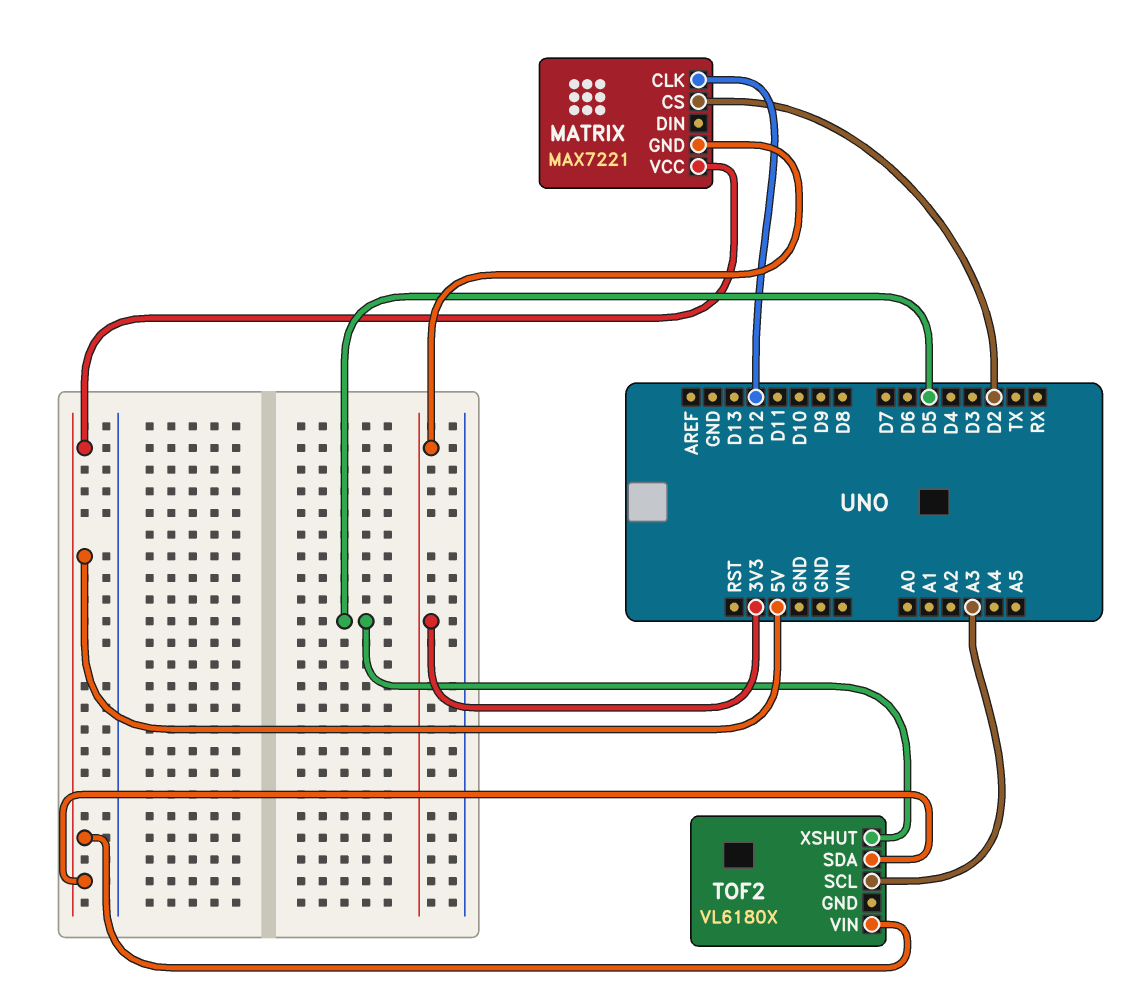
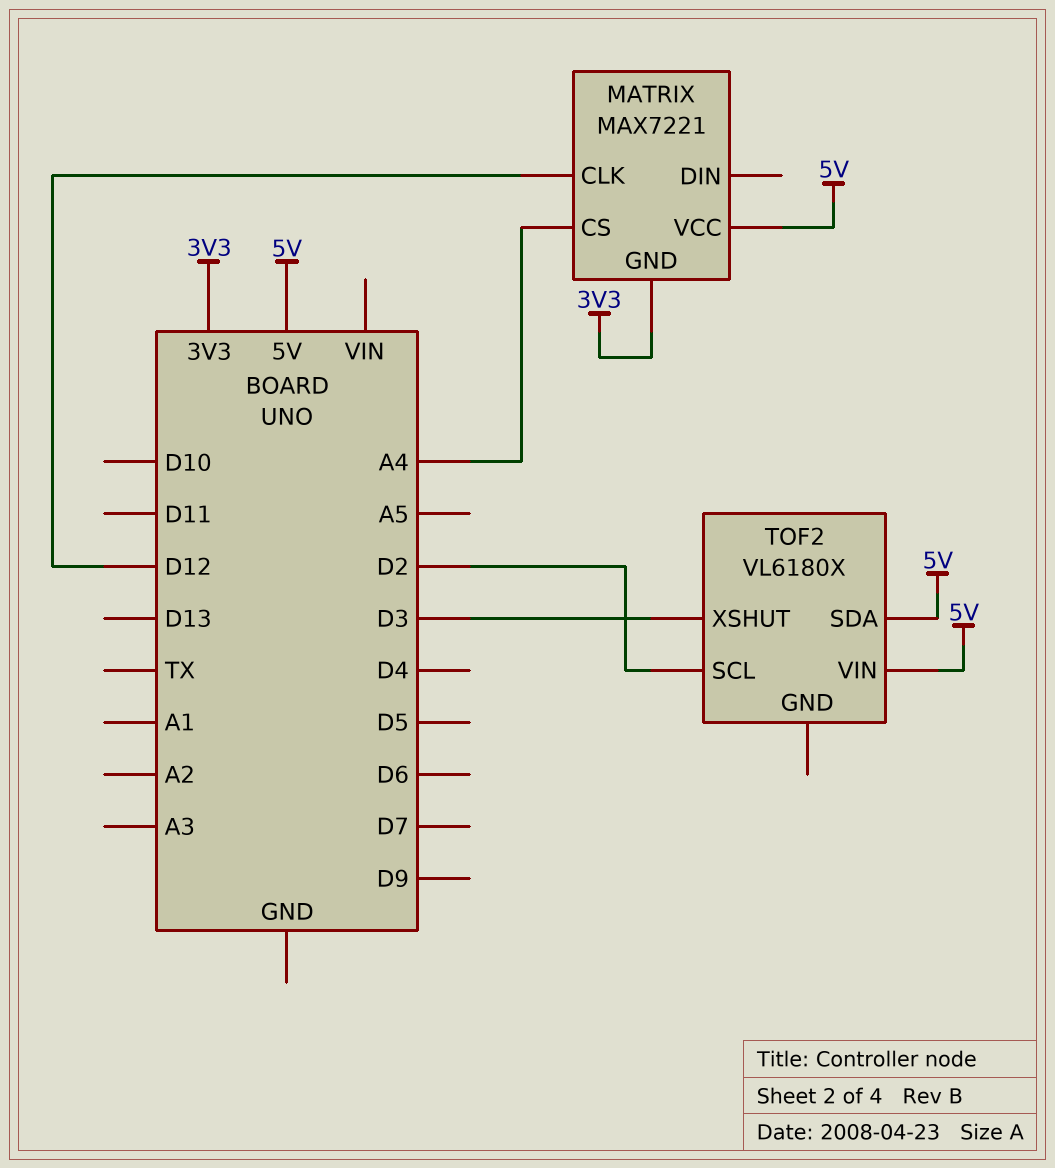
MATRIX pin CS: D2 -> A4
TOF2 pin SCL: A3 -> D2
TOF2 pin XSHUT: D5 -> D3

